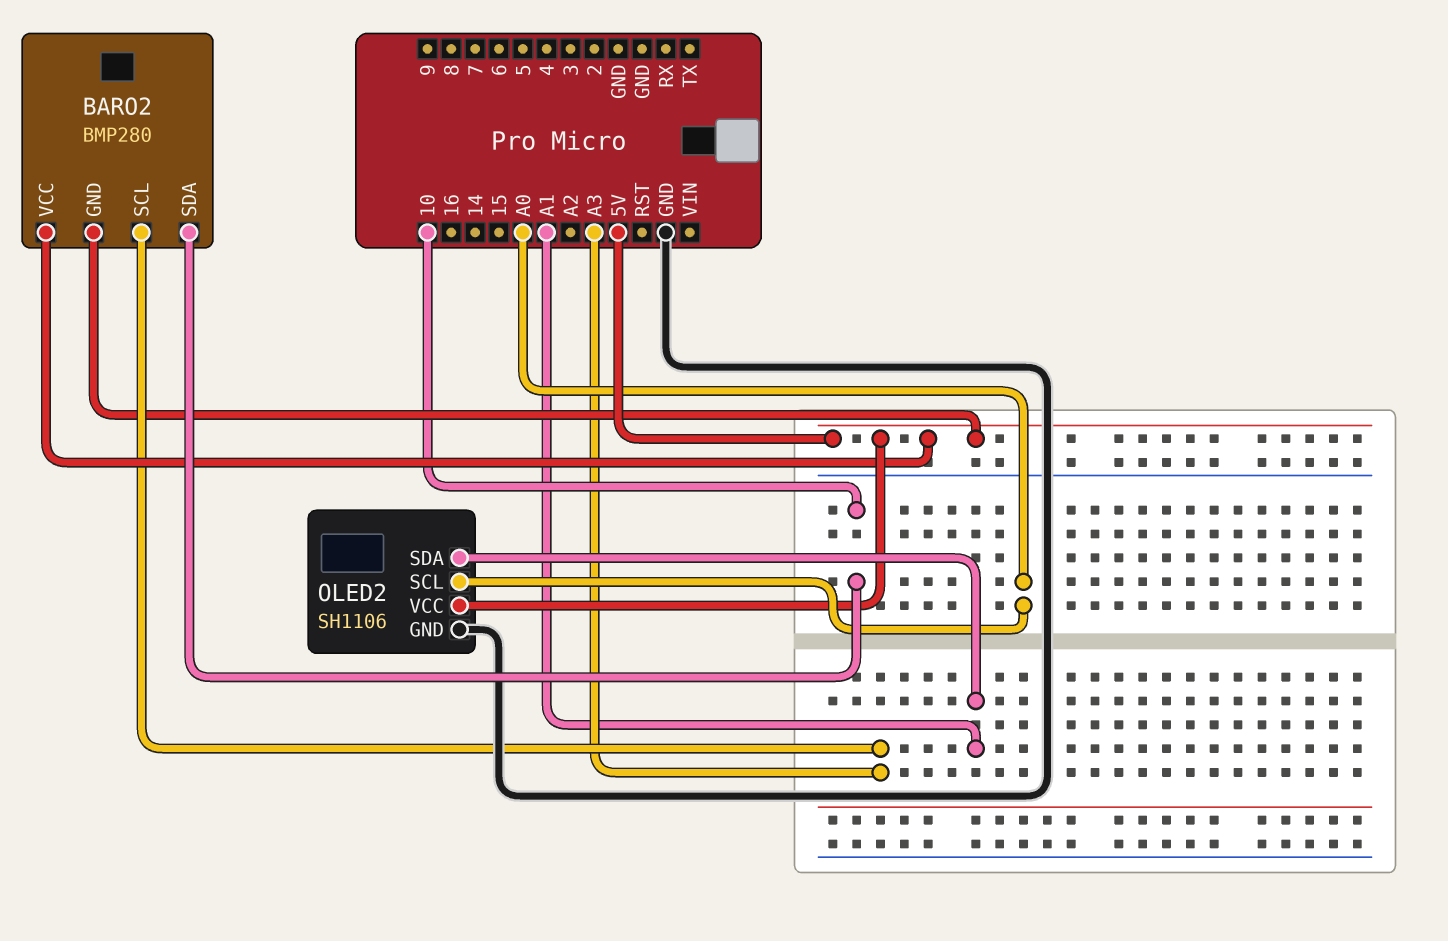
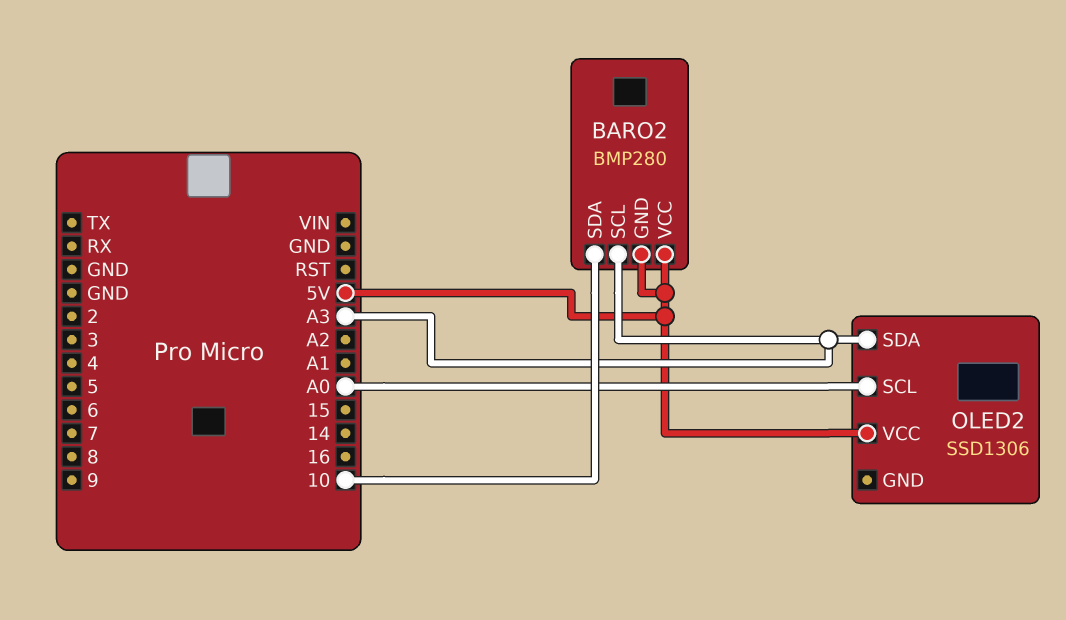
OLED2: SH1106 -> SSD1306
OLED2 pin GND: GND -> none
OLED2 pin SDA: A1 -> A3

